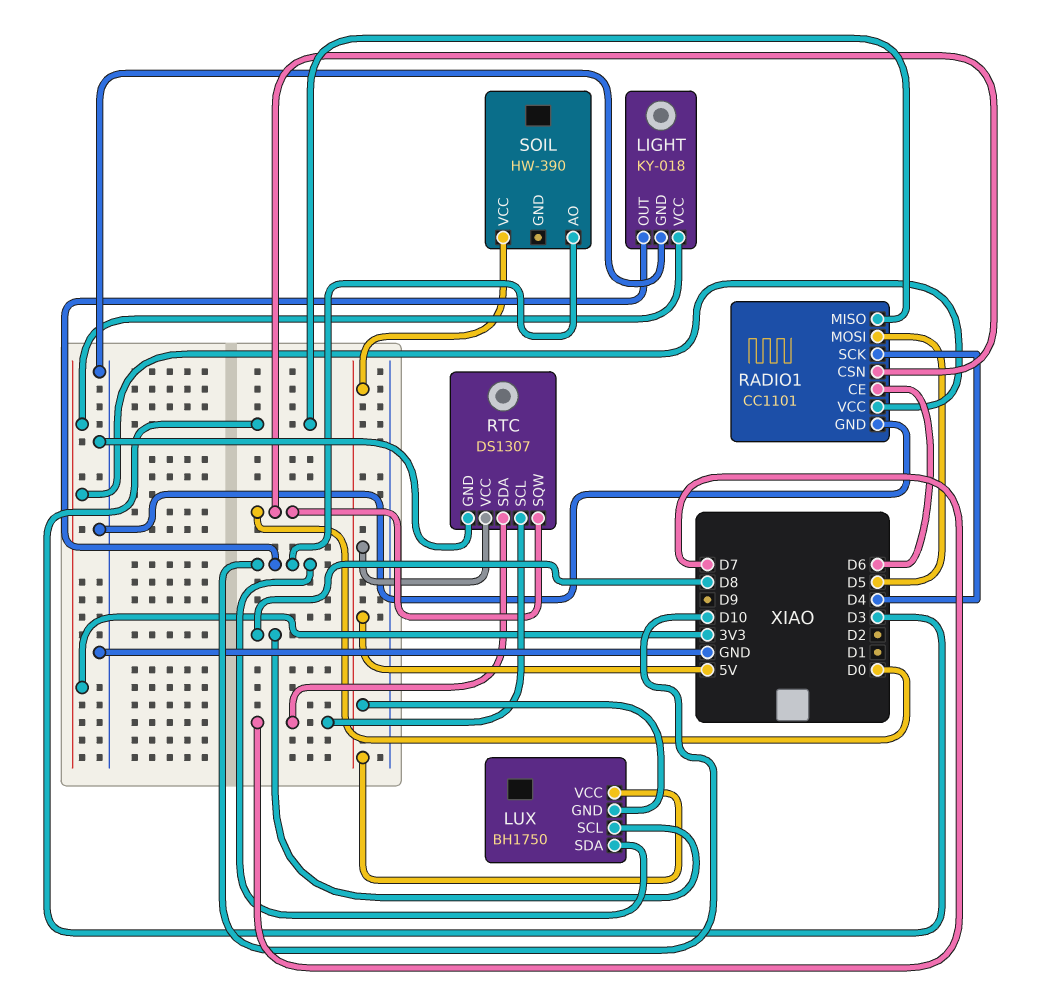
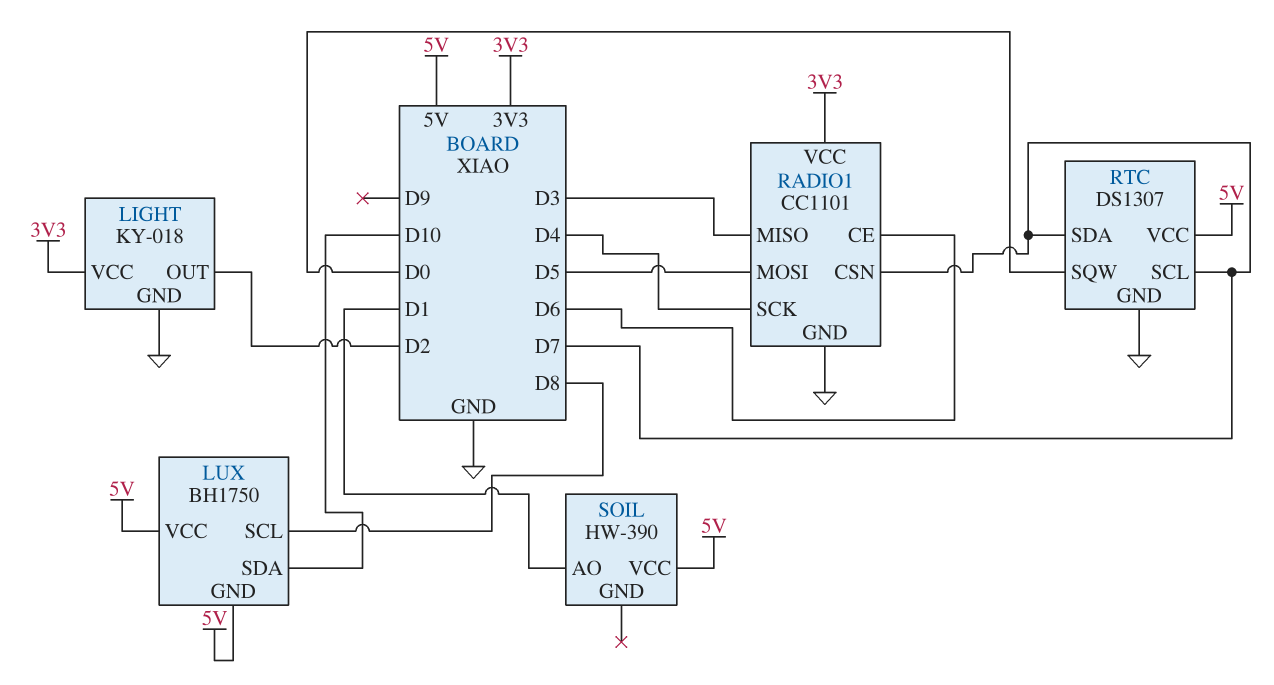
LIGHT pin OUT: D10 -> D2
RADIO1 pin CSN: D0 -> D7
SOIL pin AO: D10 -> D1

